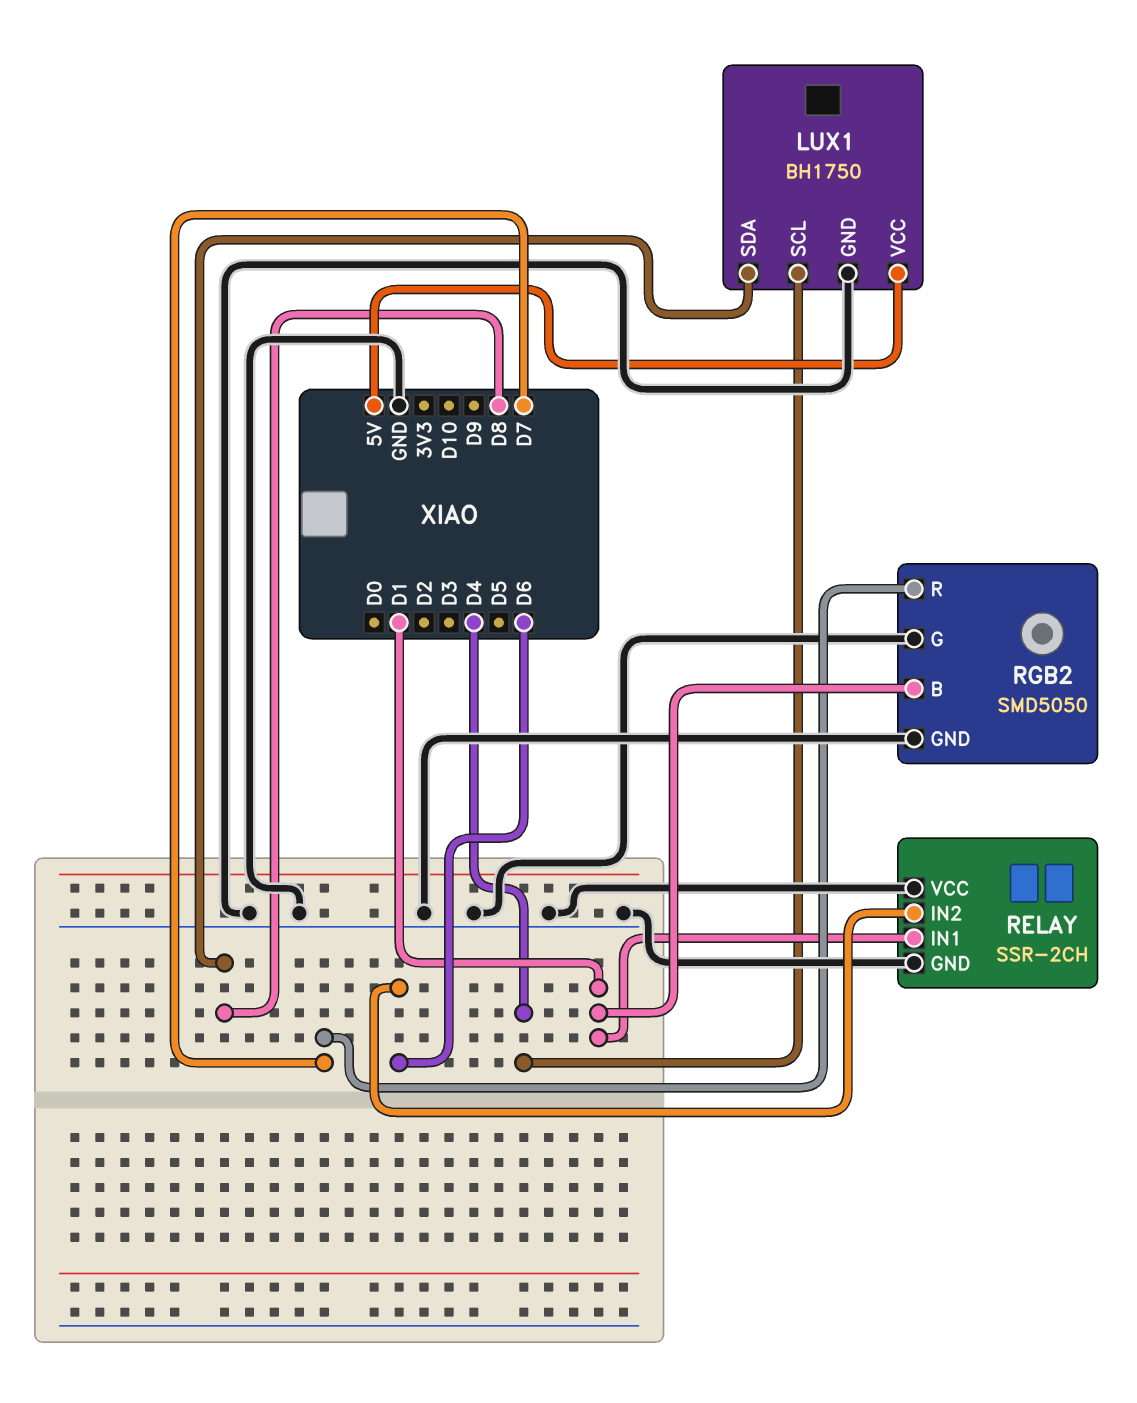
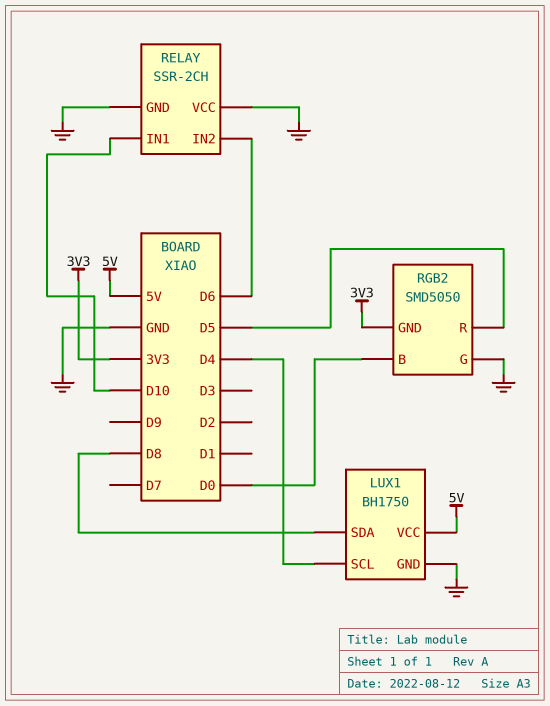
RELAY pin IN1: D1 -> D10
RGB2 pin B: D1 -> D0
RGB2 pin GND: GND -> 3V3
RGB2 pin R: D7 -> D5

